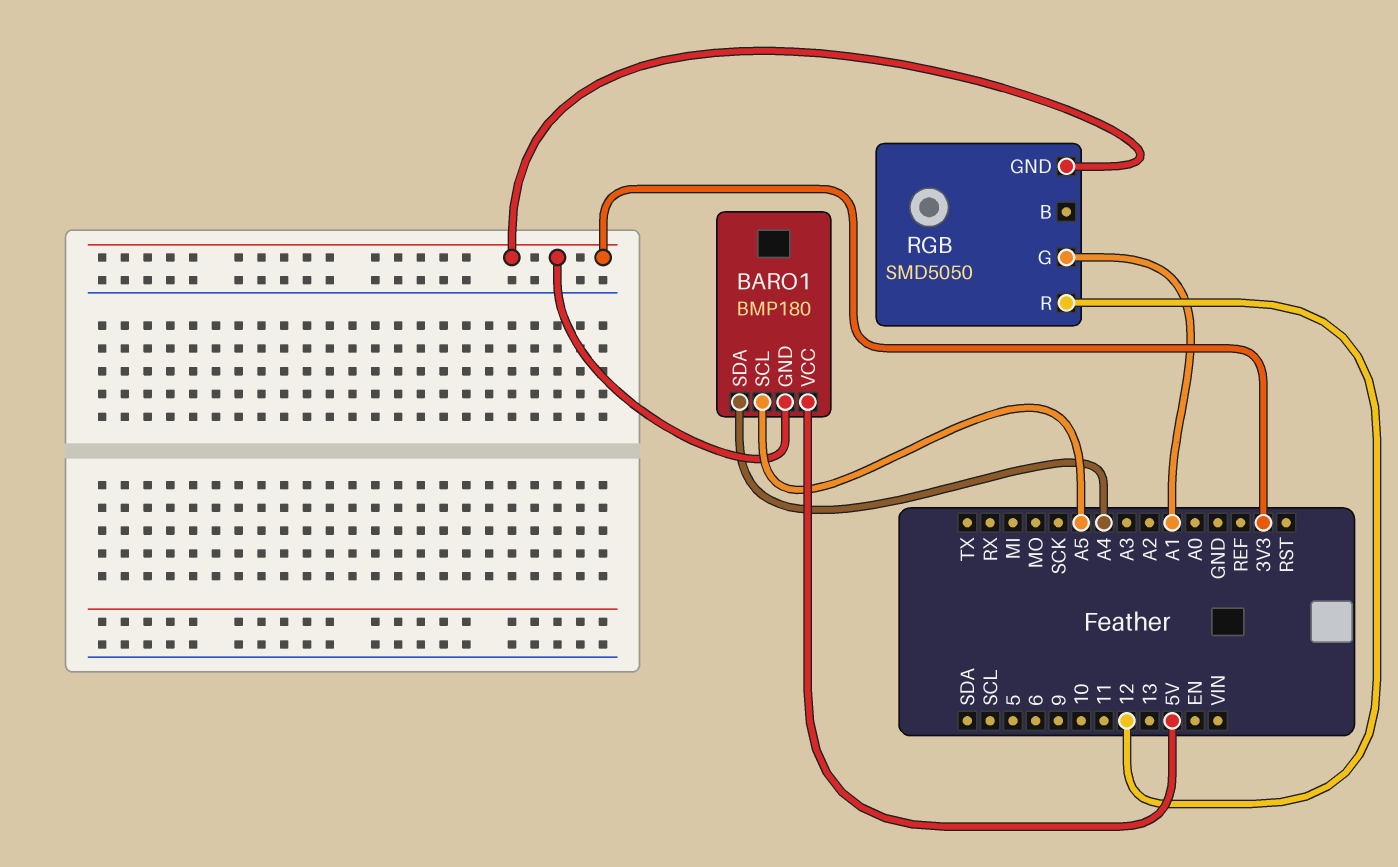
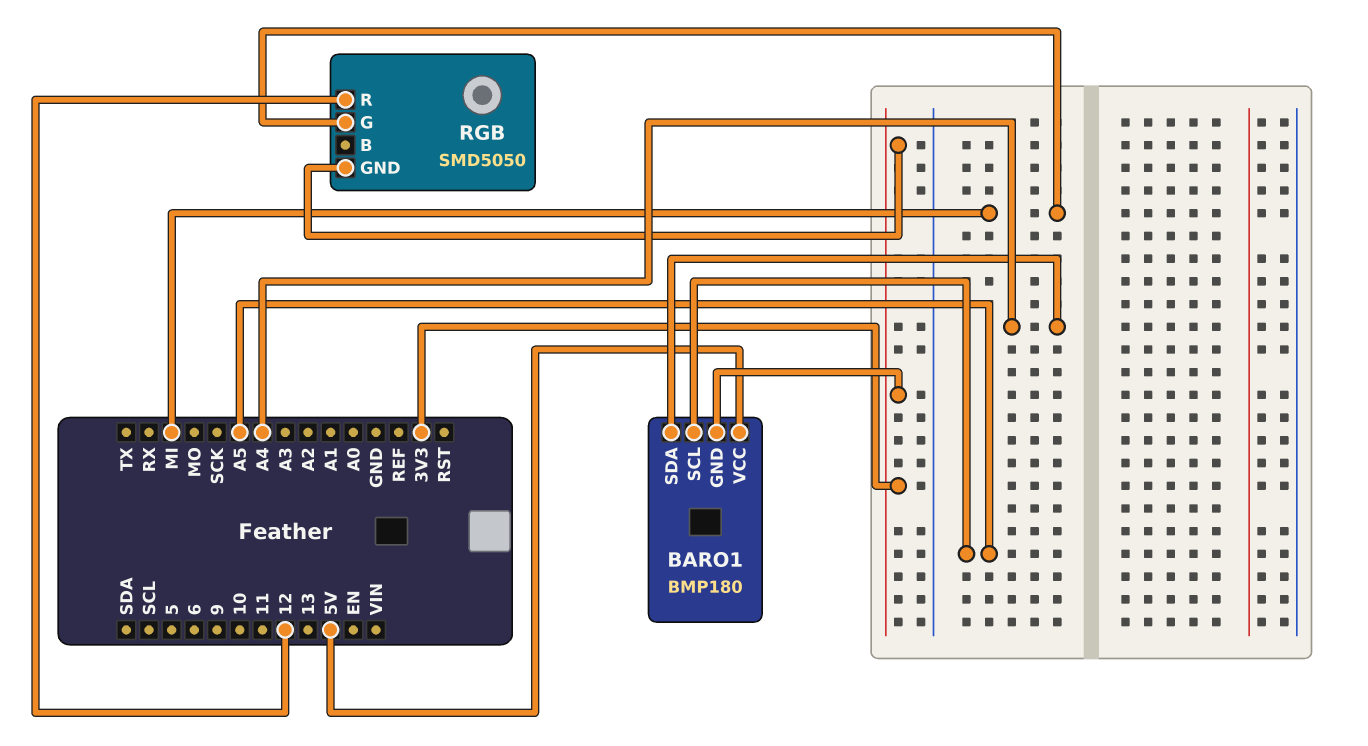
RGB pin G: A1 -> MI

